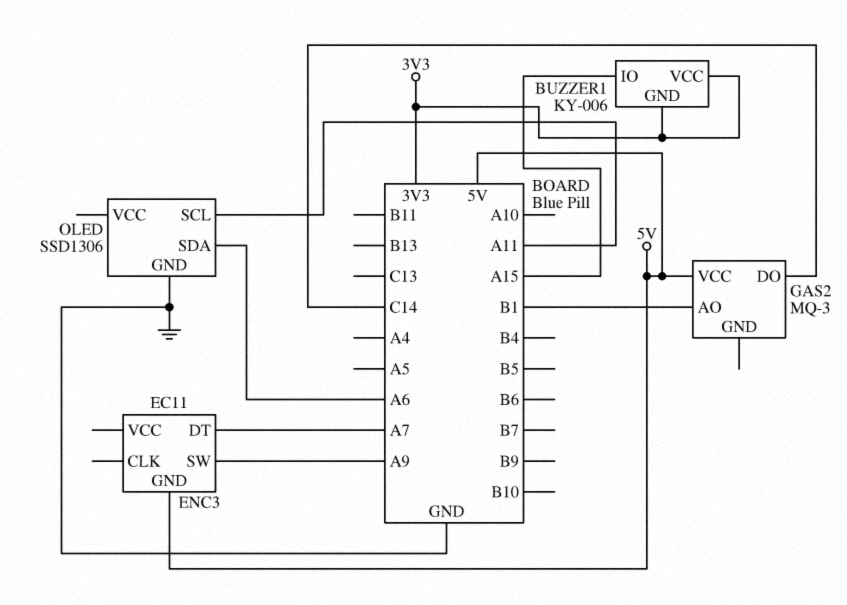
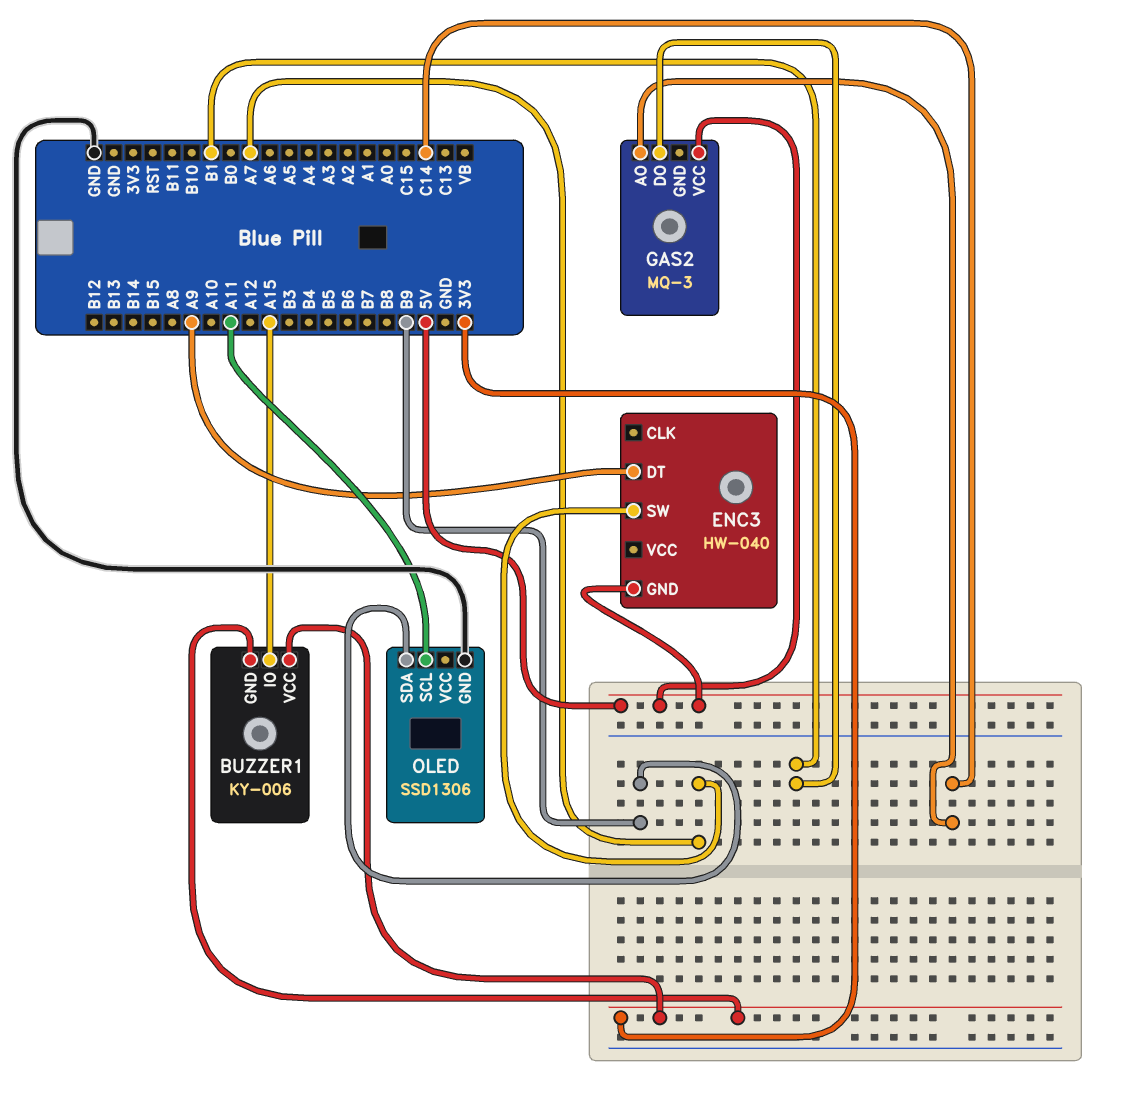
ENC3: EC11 -> HW-040
ENC3 pin DT: A7 -> A9
ENC3 pin SW: A9 -> A7
GAS2 pin AO: B1 -> C14
GAS2 pin DO: C14 -> B1
OLED pin SDA: A6 -> B9

